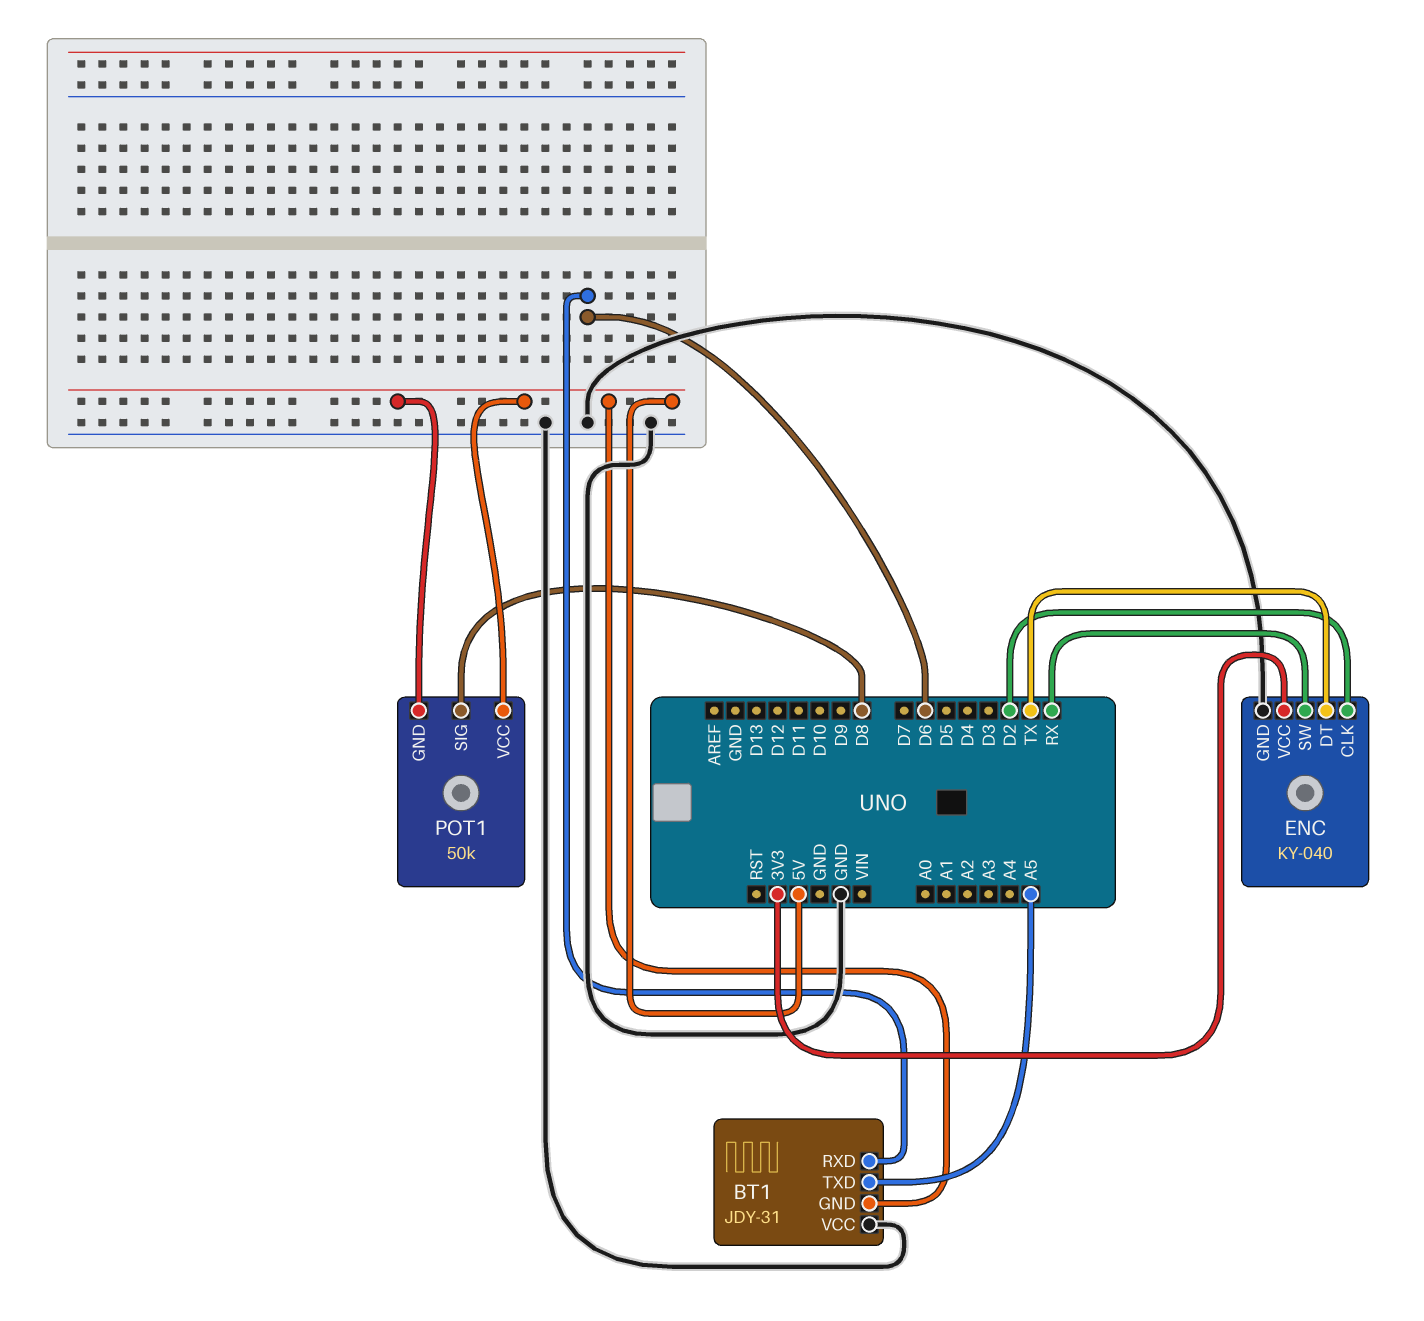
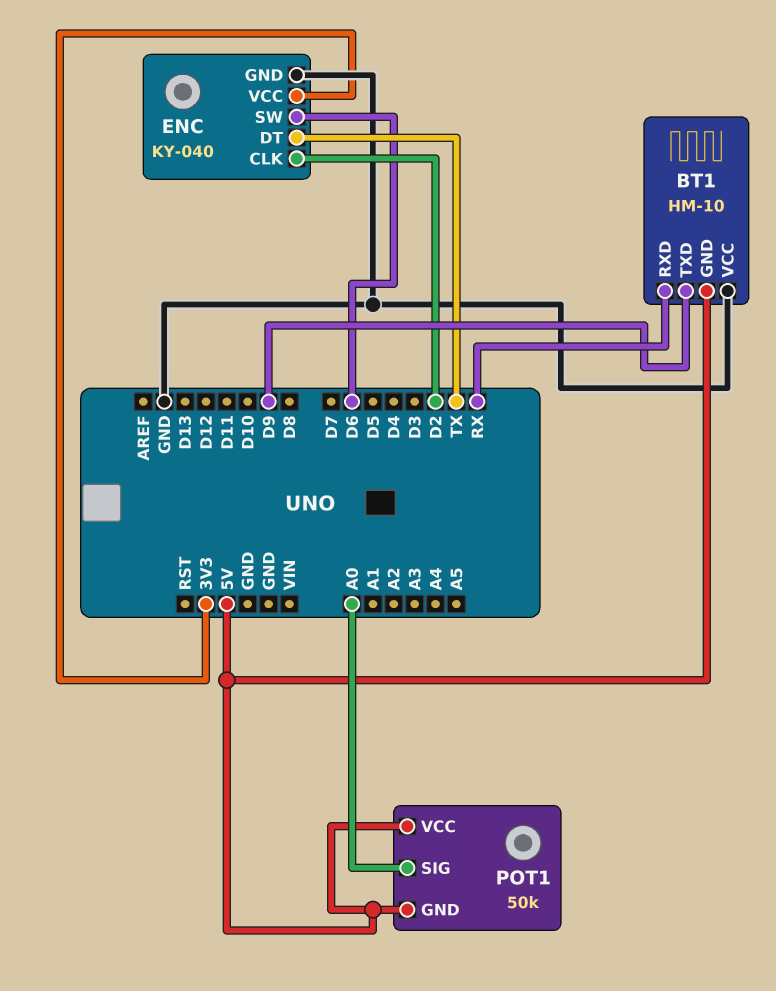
BT1: JDY-31 -> HM-10
BT1 pin RXD: D6 -> RX
BT1 pin TXD: A5 -> D9
ENC pin SW: RX -> D6
POT1 pin SIG: D8 -> A0

